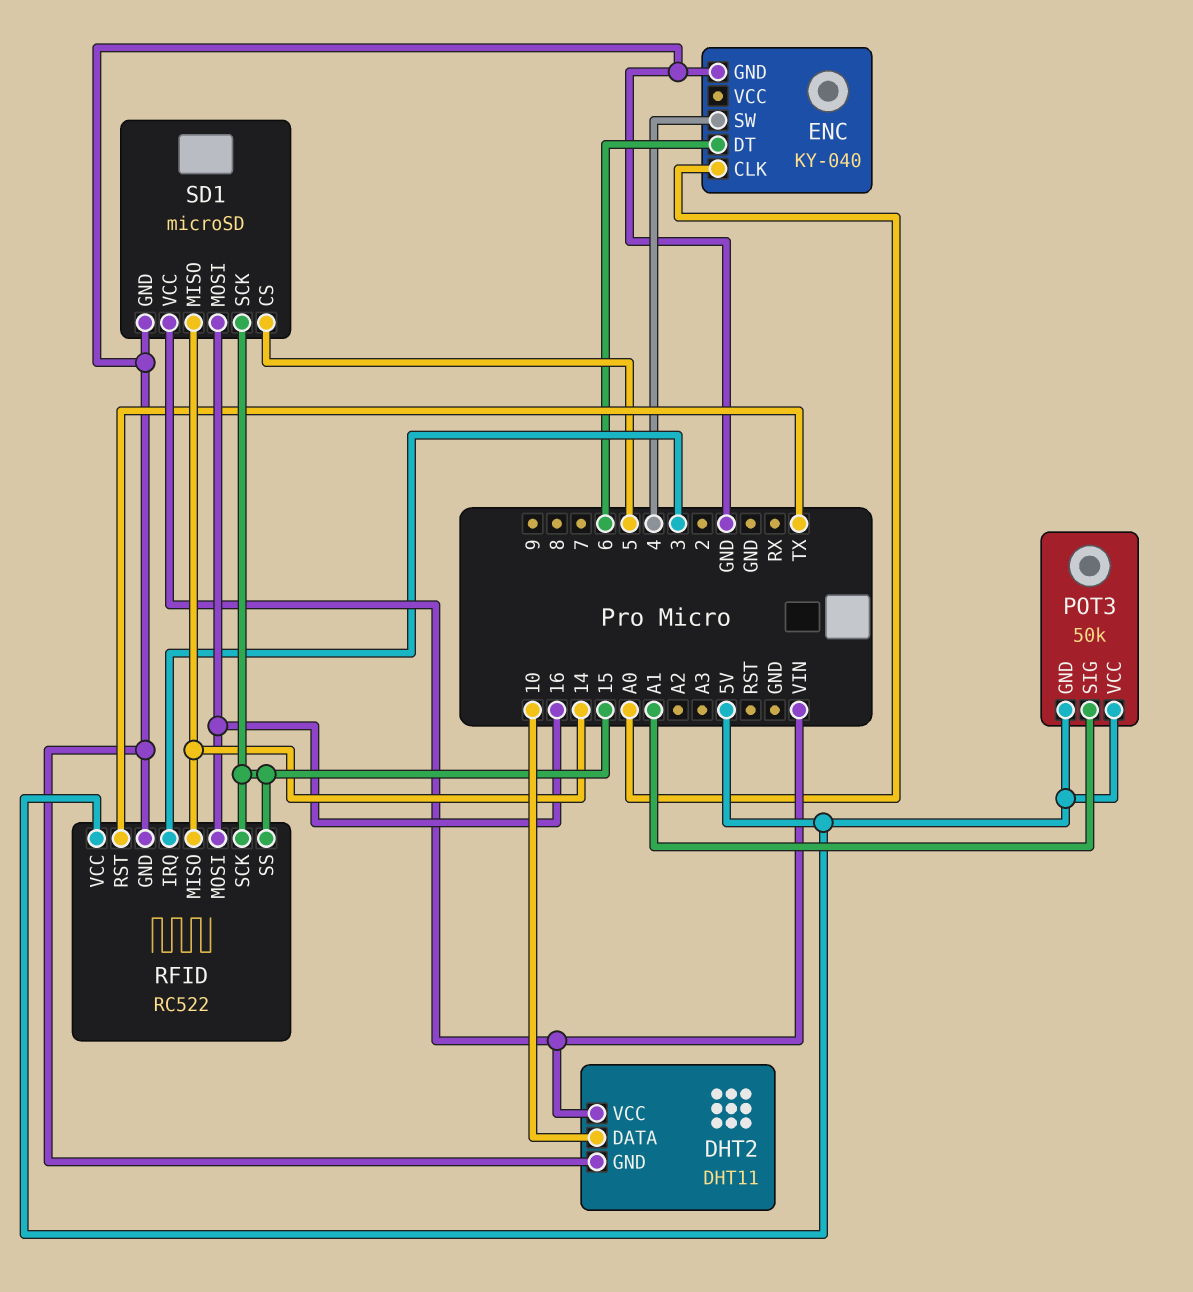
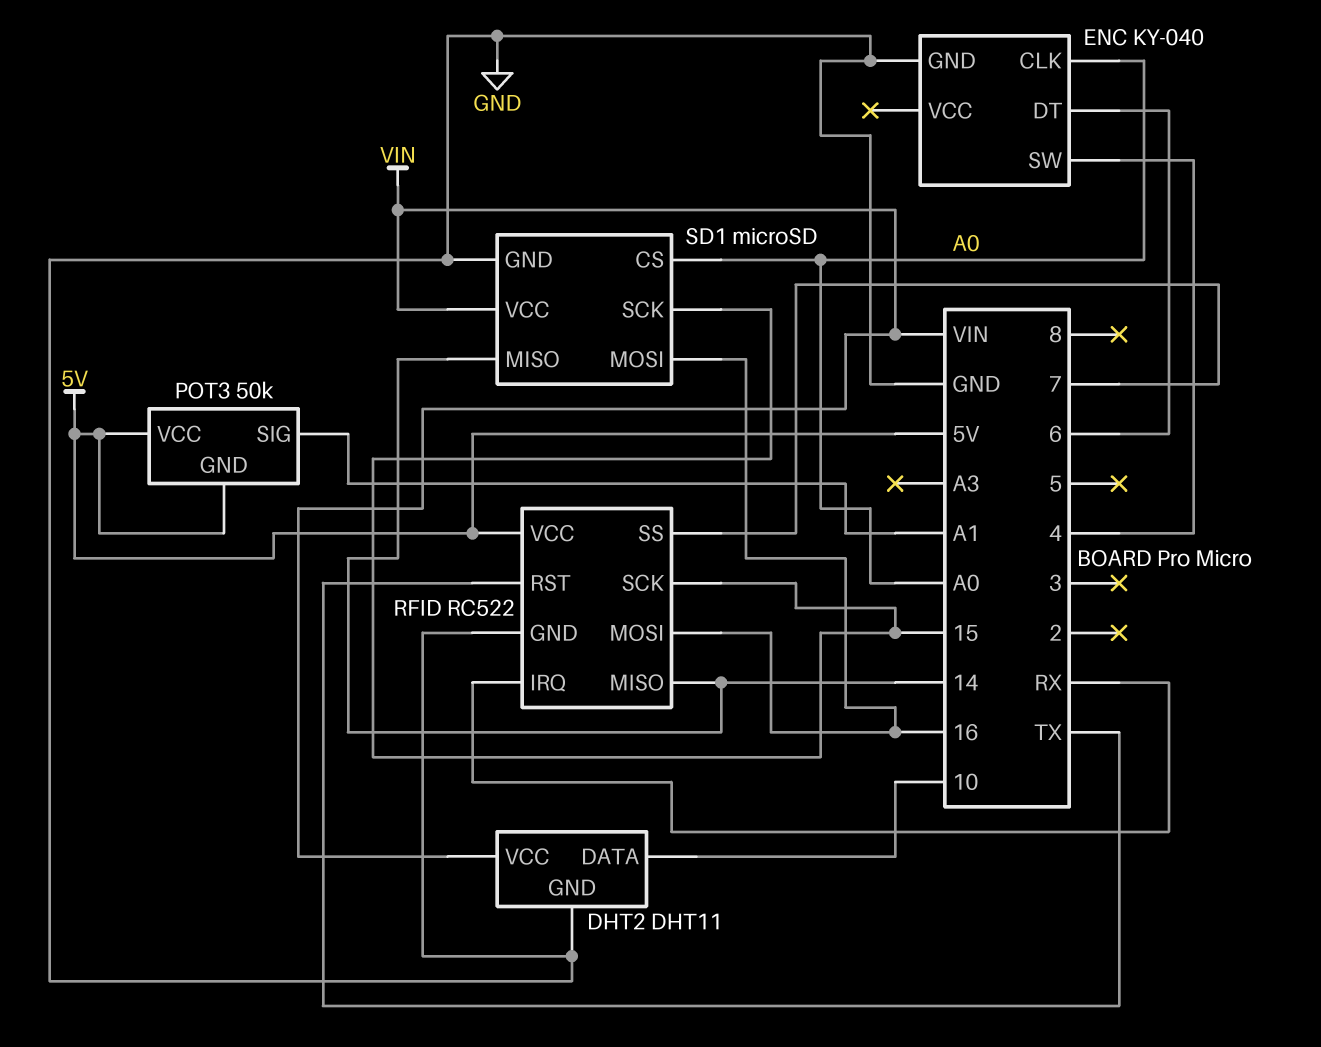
RFID pin IRQ: 3 -> RX
RFID pin SS: 15 -> 7
SD1 pin CS: 5 -> A0

